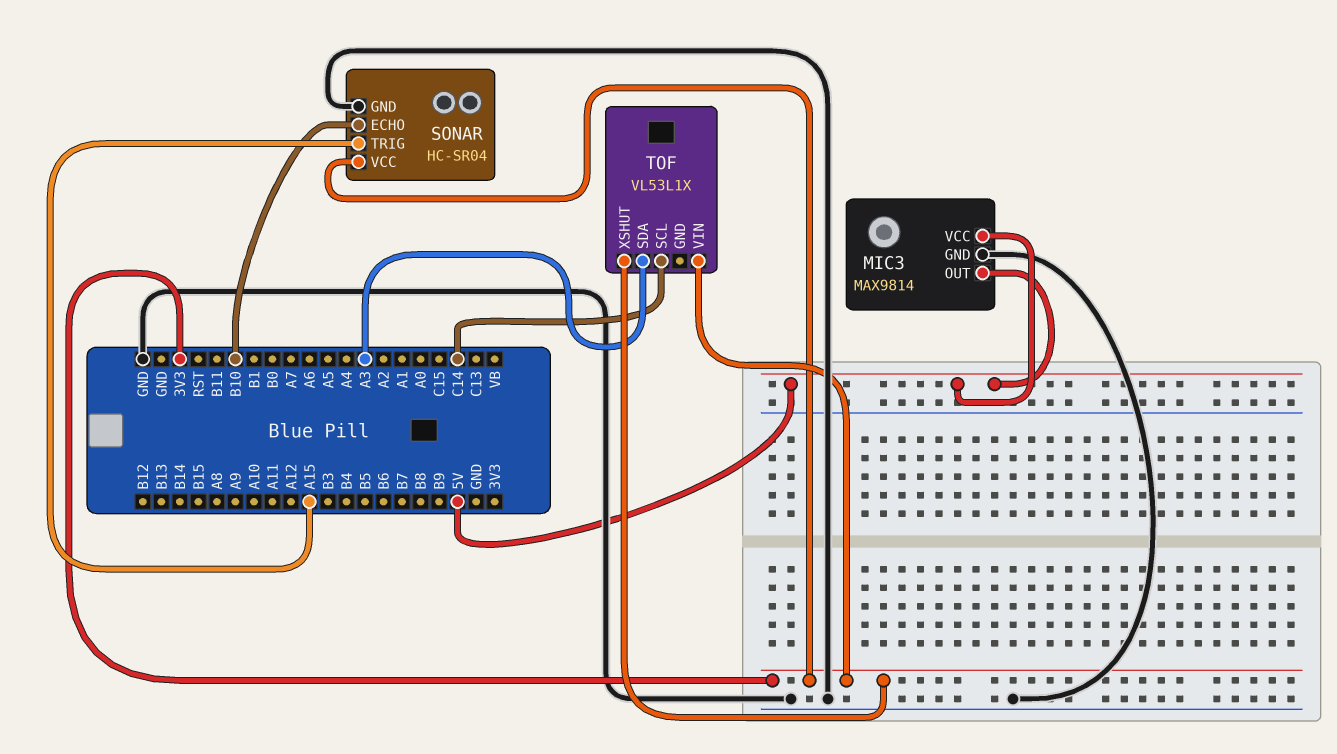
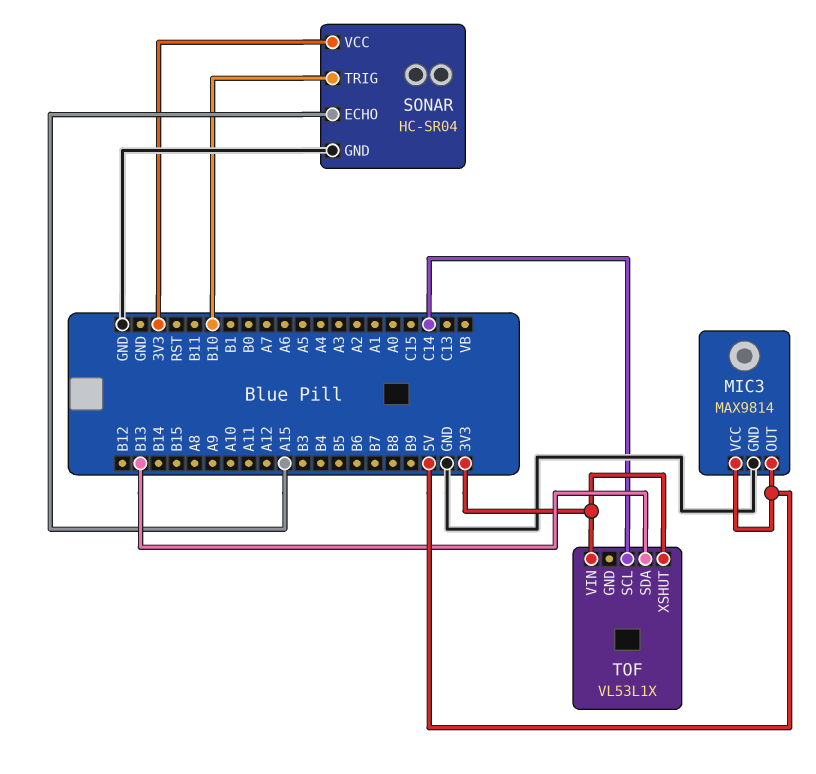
SONAR pin ECHO: B10 -> A15
SONAR pin TRIG: A15 -> B10
TOF pin SDA: A3 -> B13

